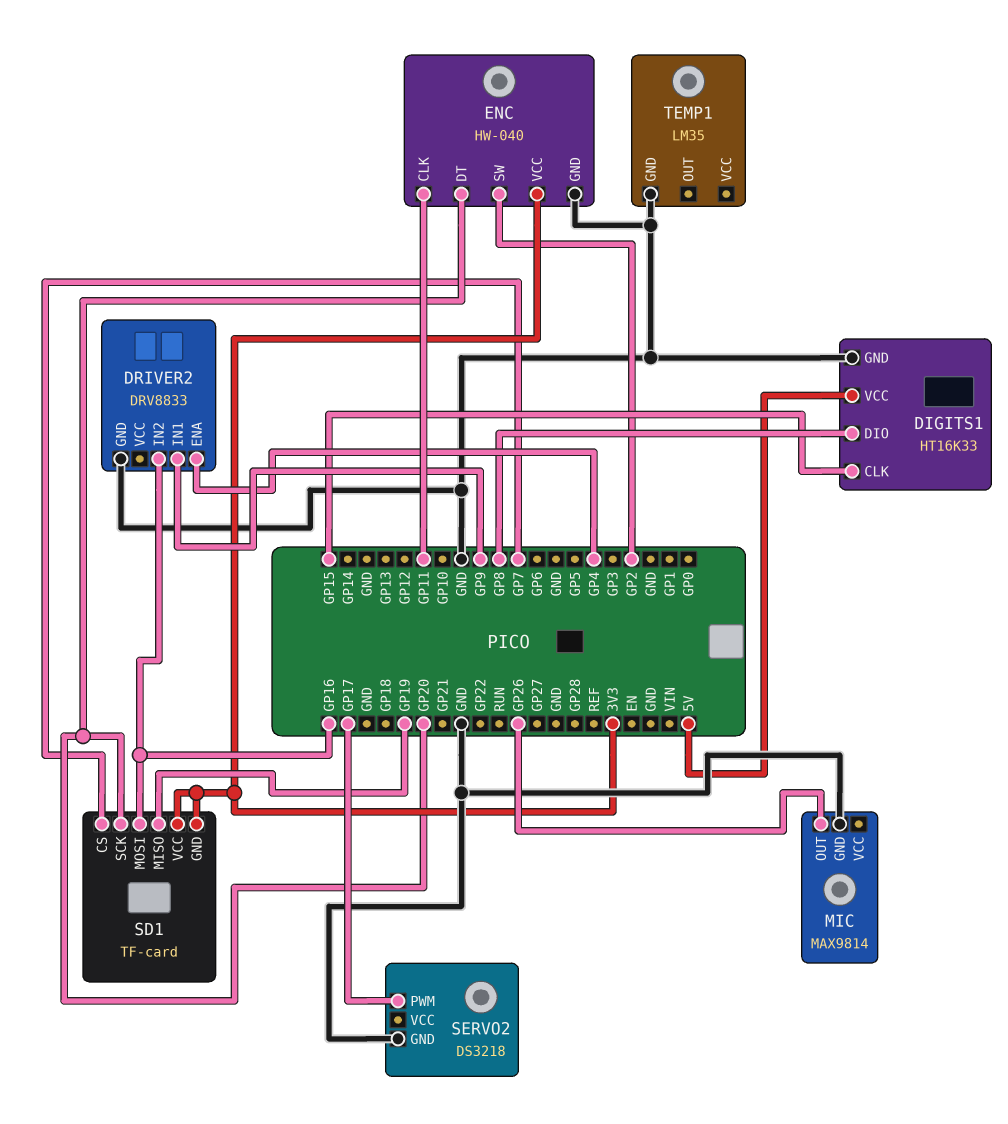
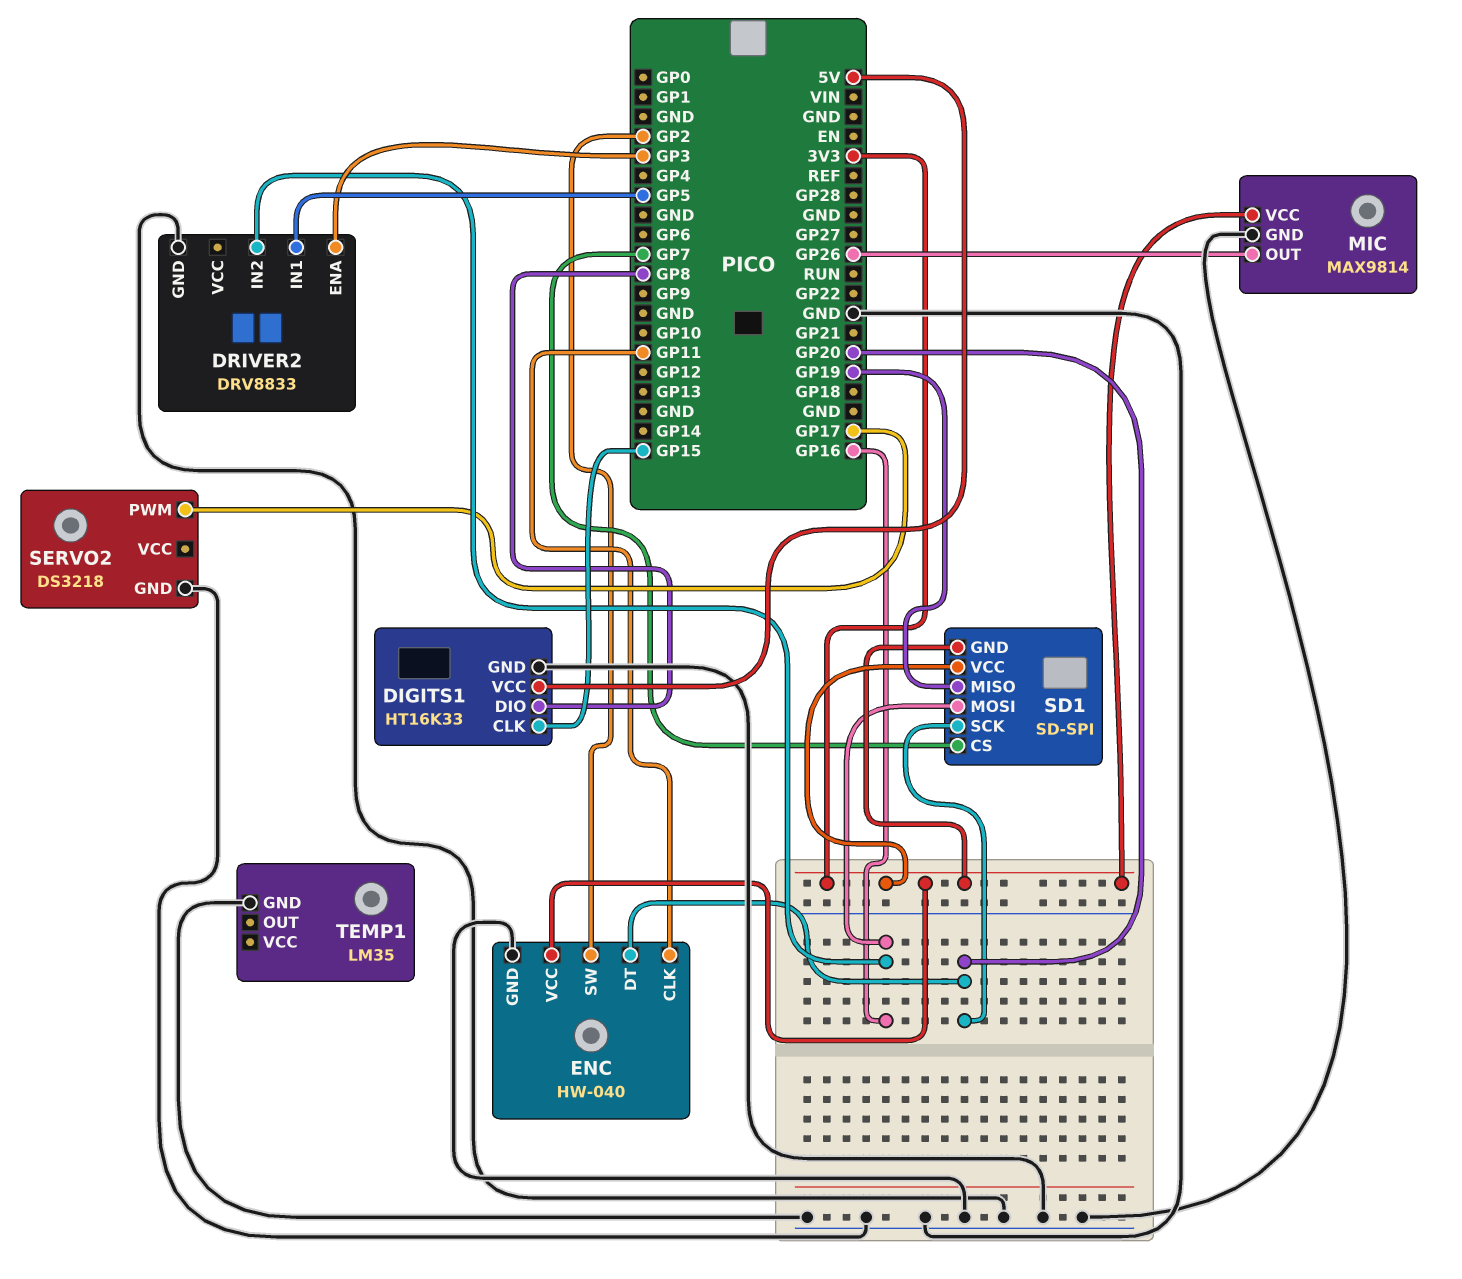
DRIVER2 pin ENA: GP4 -> GP3
DRIVER2 pin IN1: GP9 -> GP5
MIC pin VCC: none -> 3V3
SD1: TF-card -> SD-SPI

